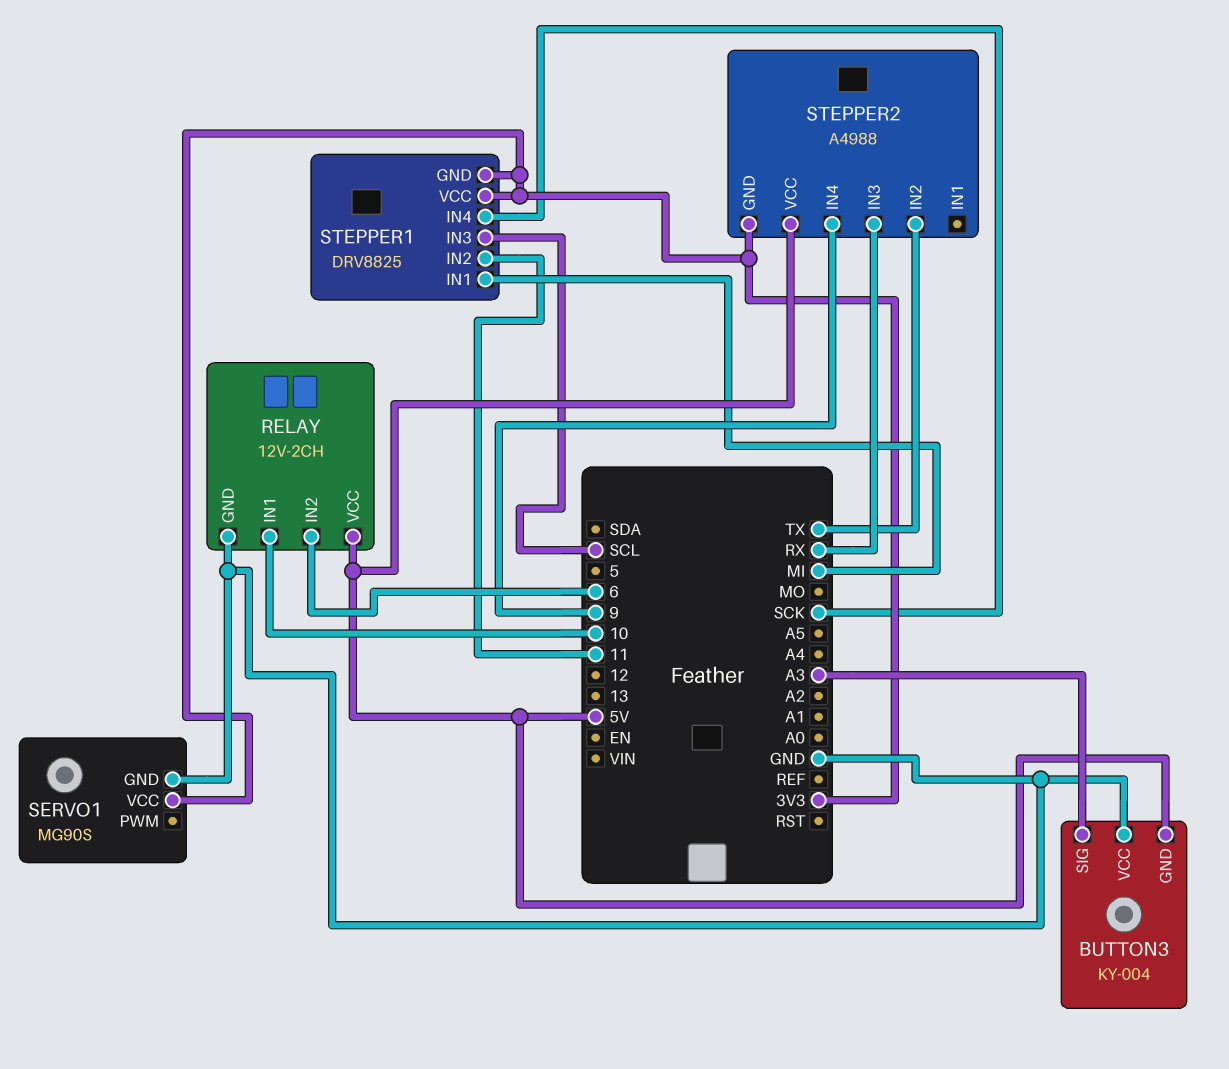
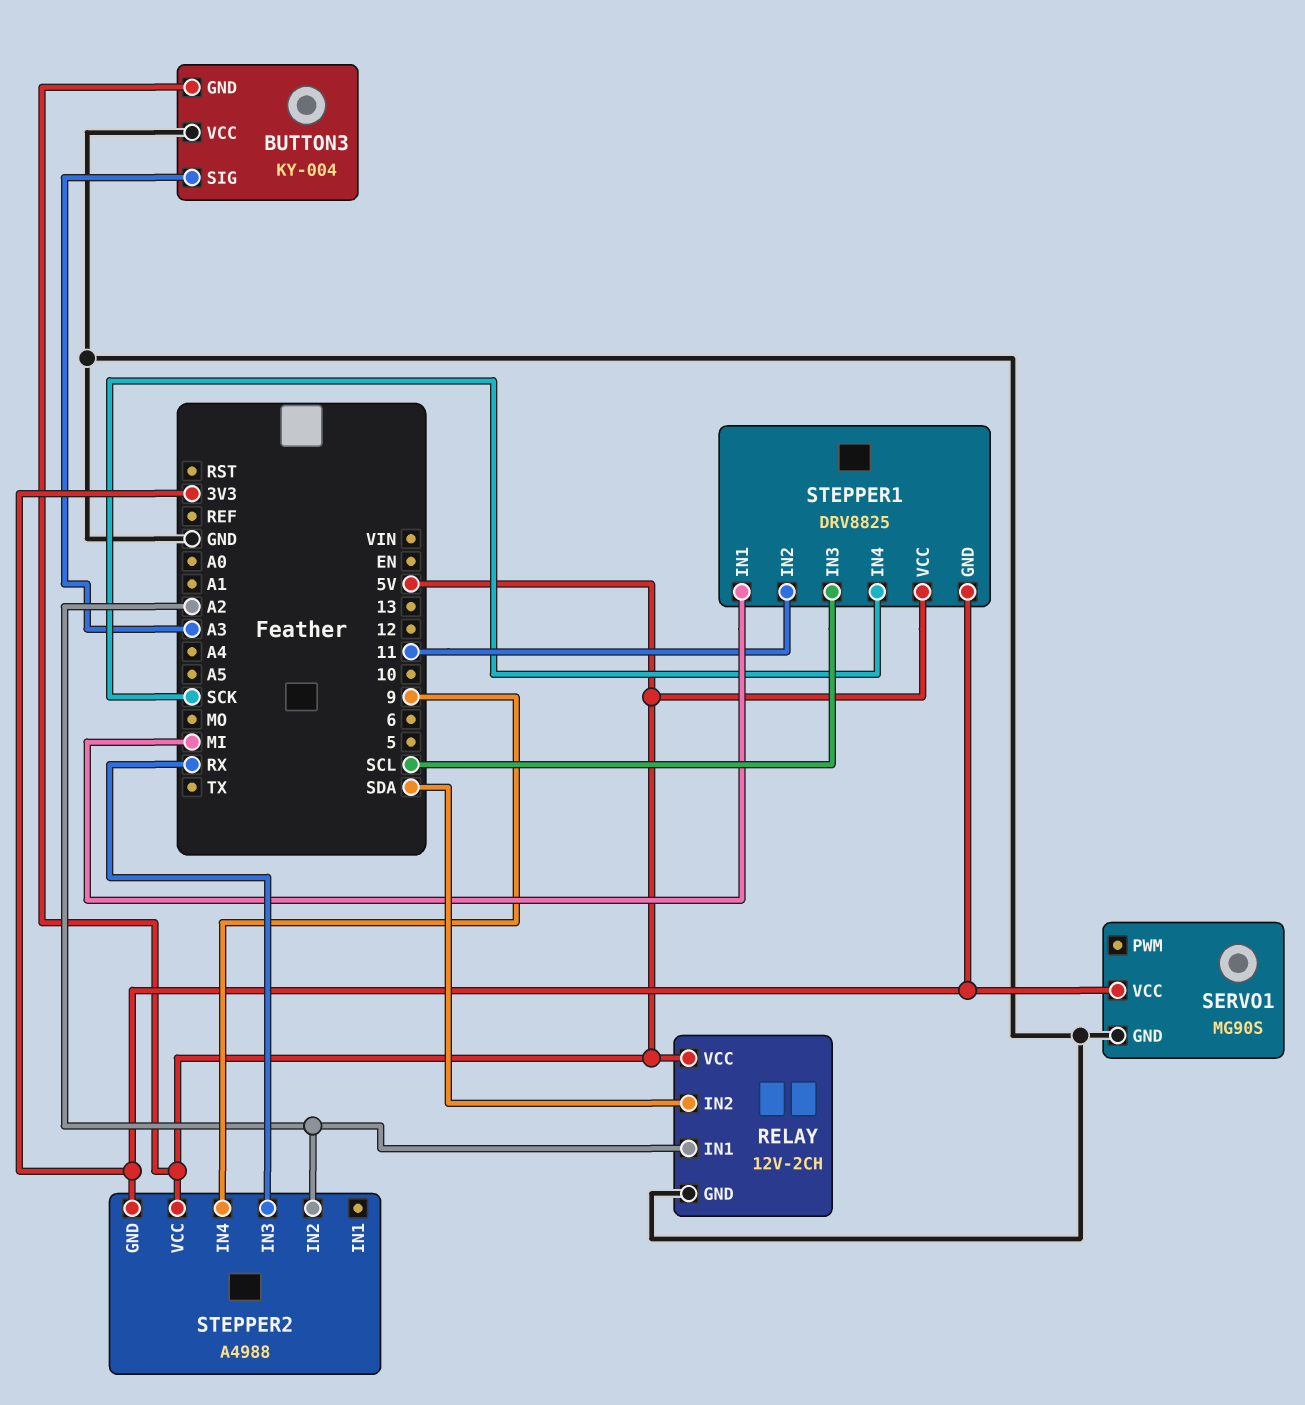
RELAY pin IN1: 10 -> A2
RELAY pin IN2: 6 -> SDA
STEPPER1 pin VCC: 3V3 -> 5V
STEPPER2 pin IN2: TX -> A2

